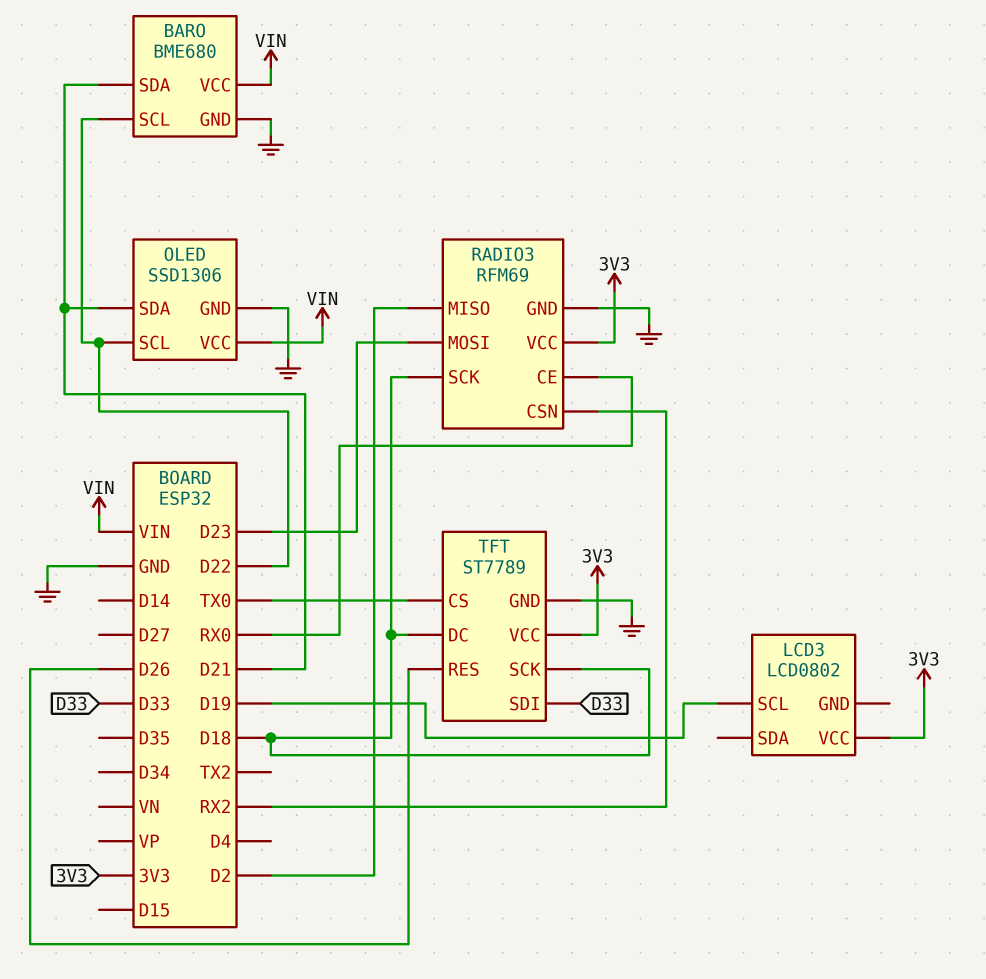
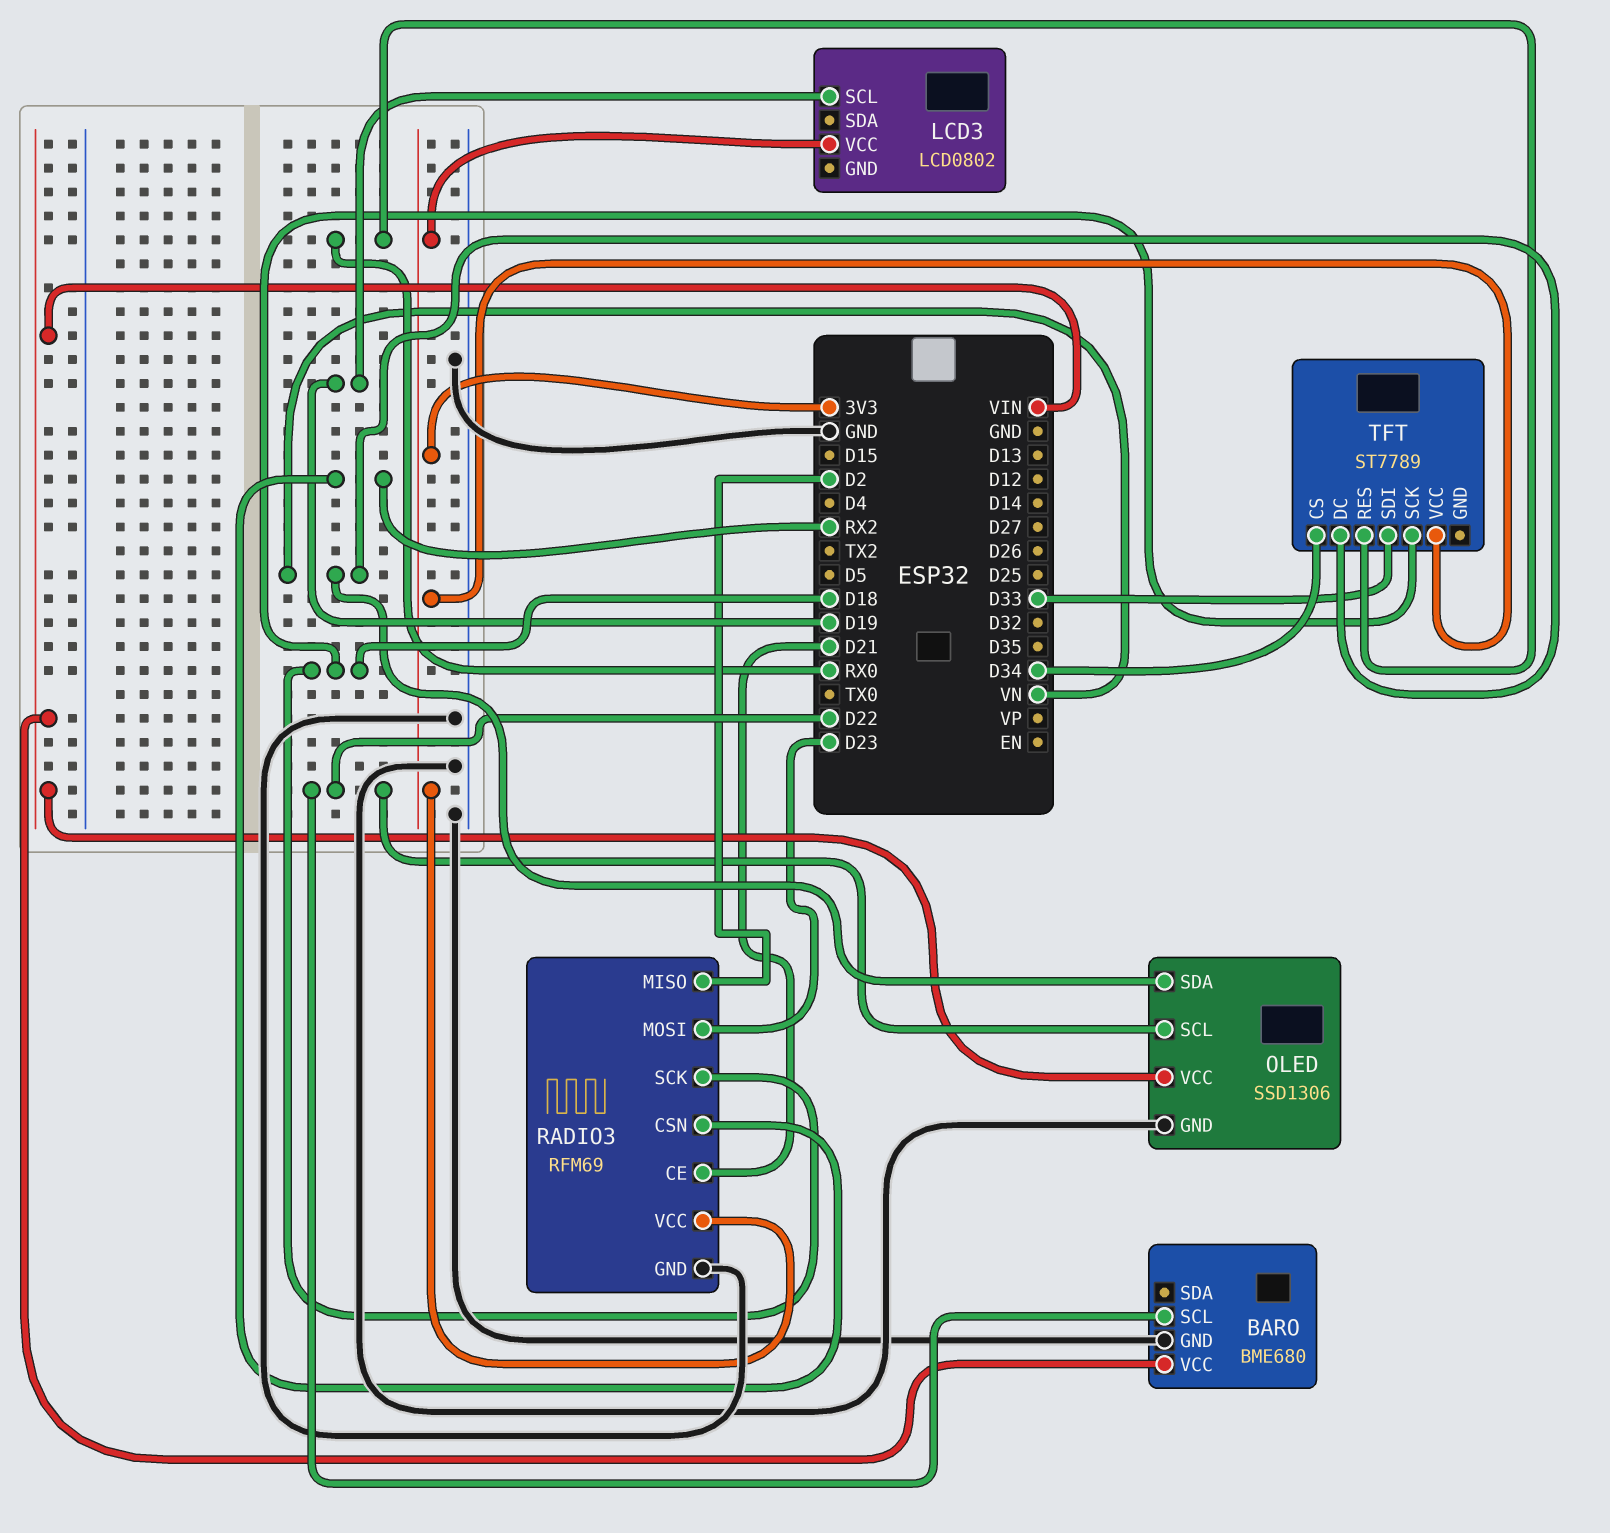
BARO pin SDA: D21 -> none
OLED pin SDA: D21 -> VN
RADIO3 pin CE: RX0 -> D21
TFT pin CS: TX0 -> D34
TFT pin DC: D18 -> VN
TFT pin GND: GND -> none
TFT pin RES: D26 -> RX0

